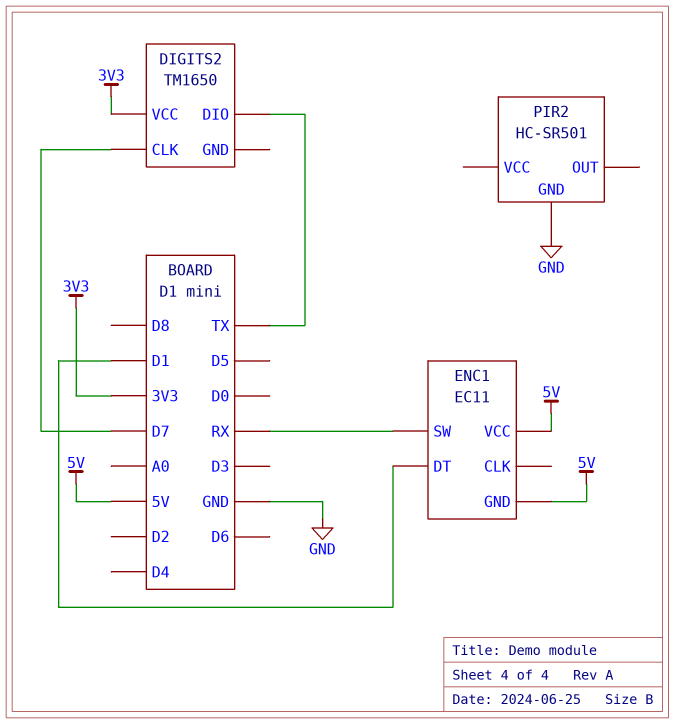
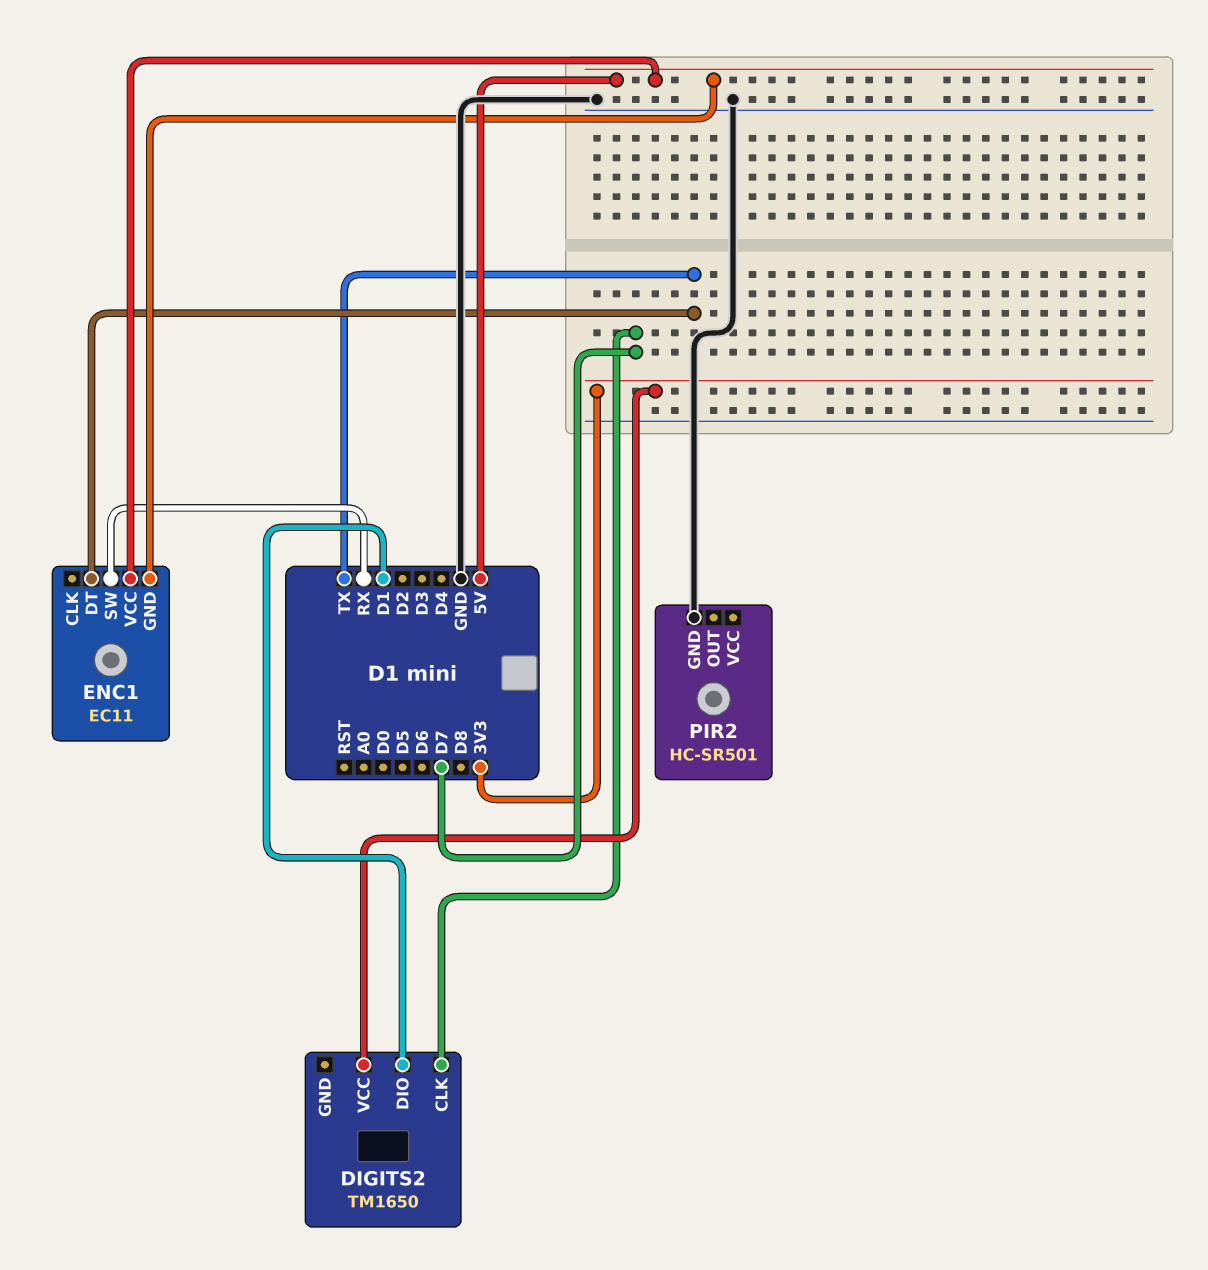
DIGITS2 pin DIO: TX -> D1
ENC1 pin DT: D1 -> TX

